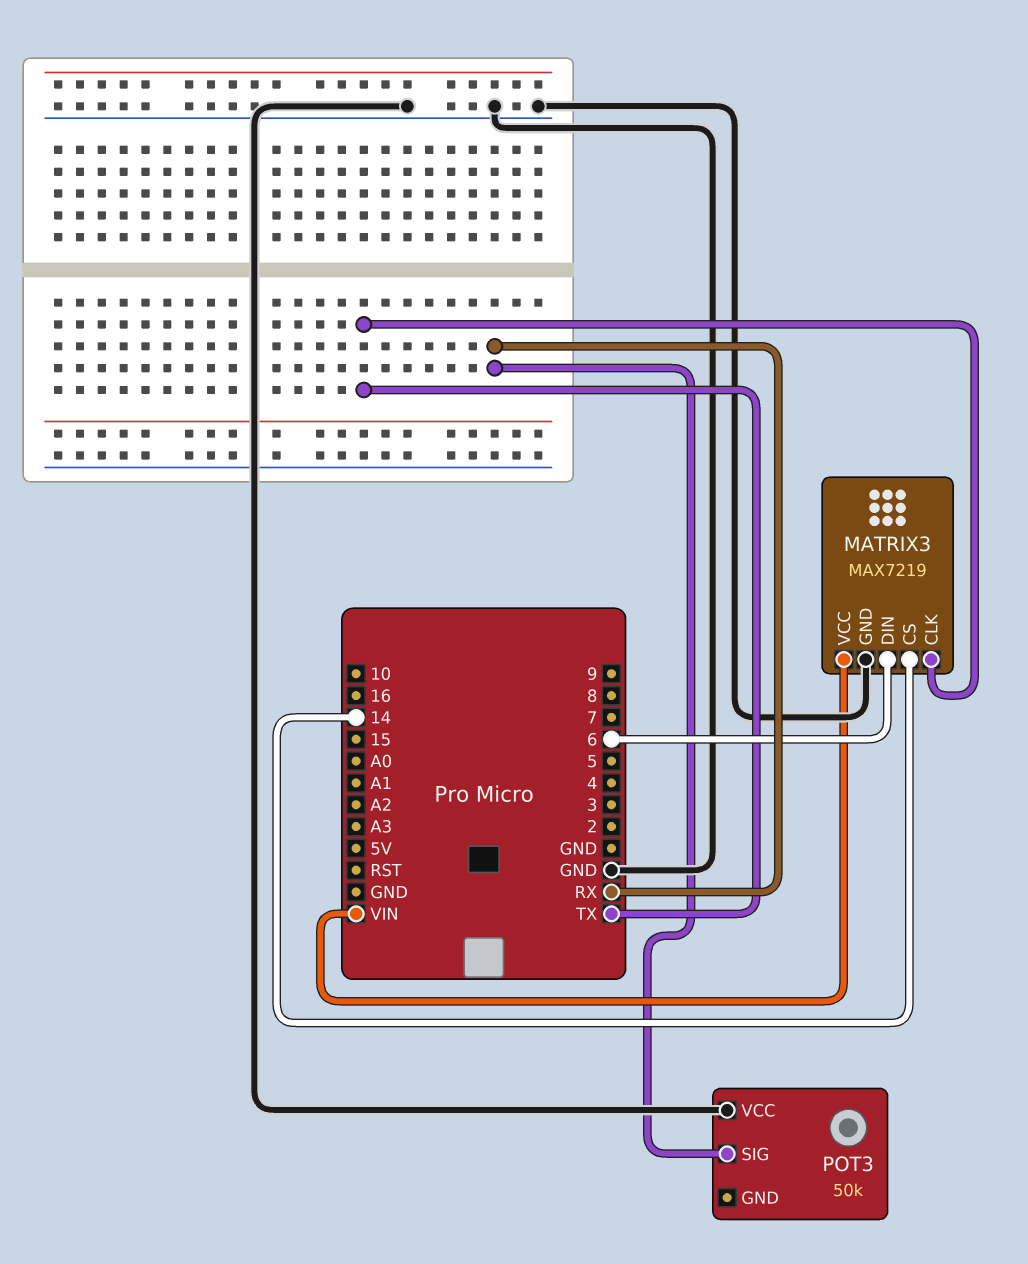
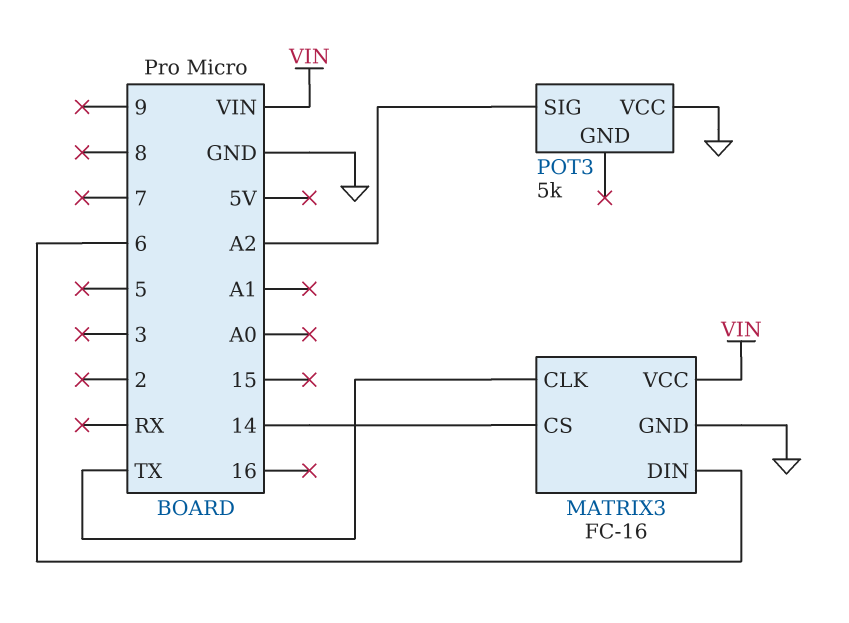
MATRIX3: MAX7219 -> FC-16
POT3: 50k -> 5k
POT3 pin SIG: RX -> A2

